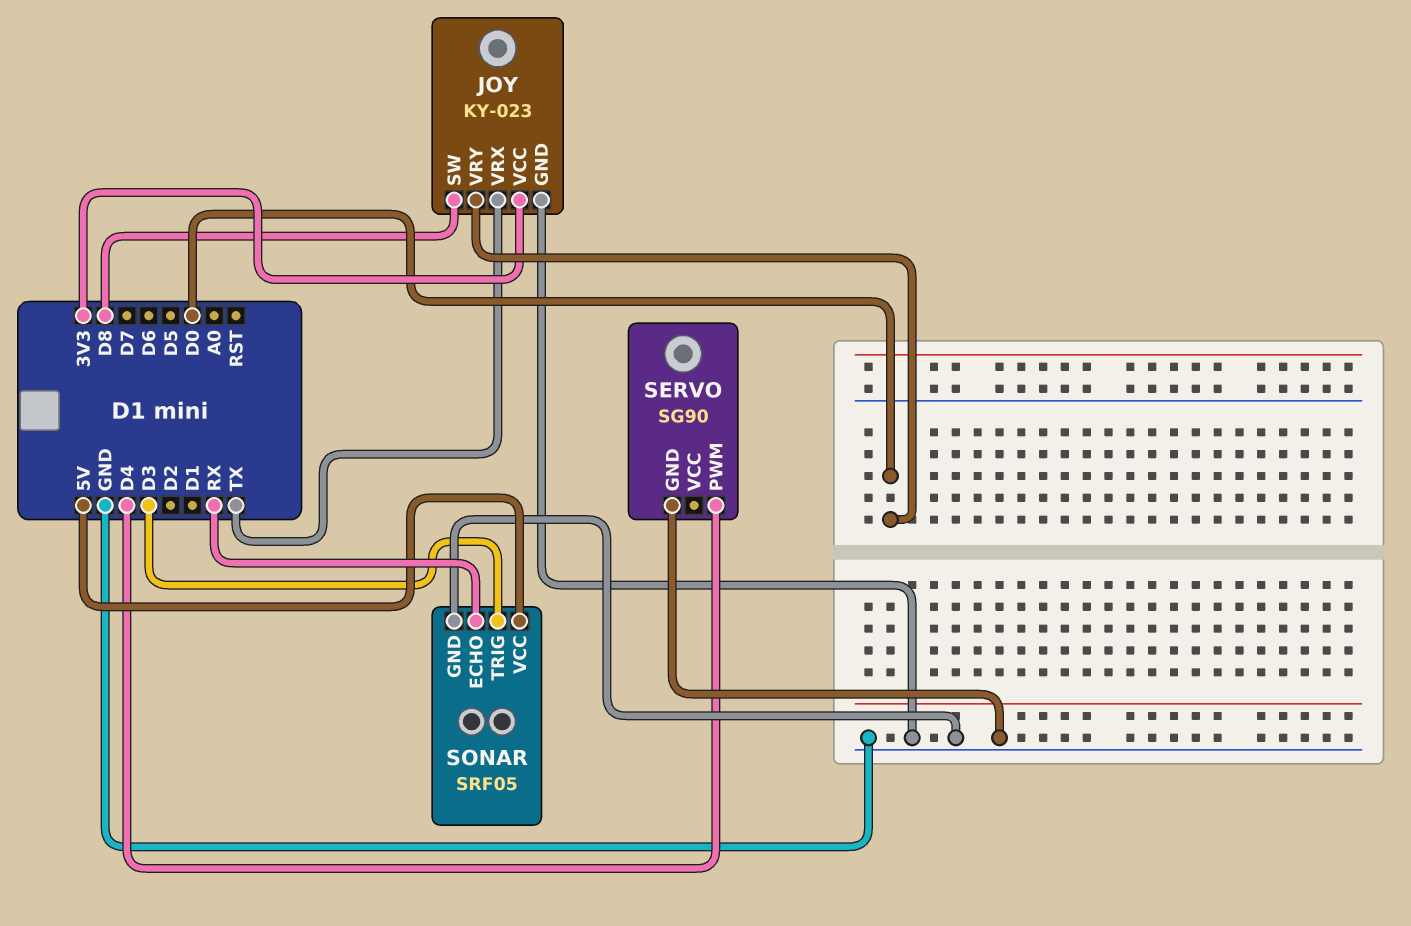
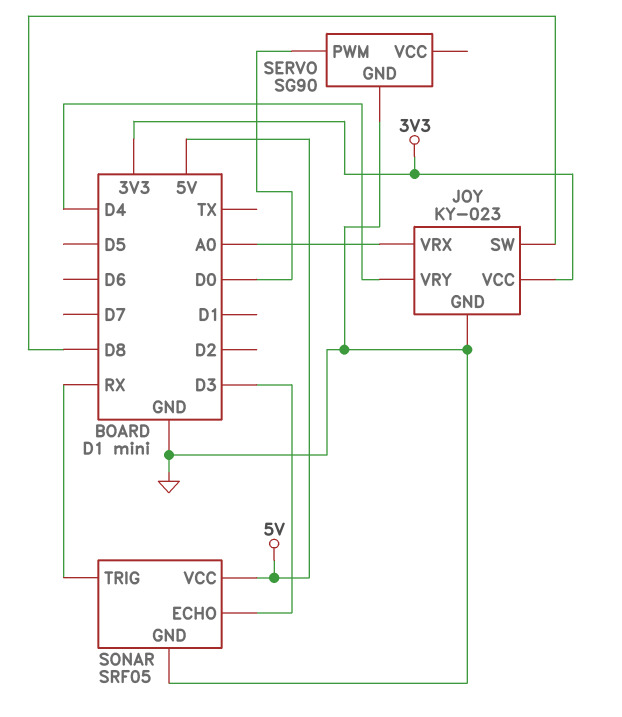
JOY pin VRX: TX -> A0
JOY pin VRY: D0 -> D4
SERVO pin PWM: D4 -> D0
SONAR pin ECHO: RX -> D3
SONAR pin TRIG: D3 -> RX

